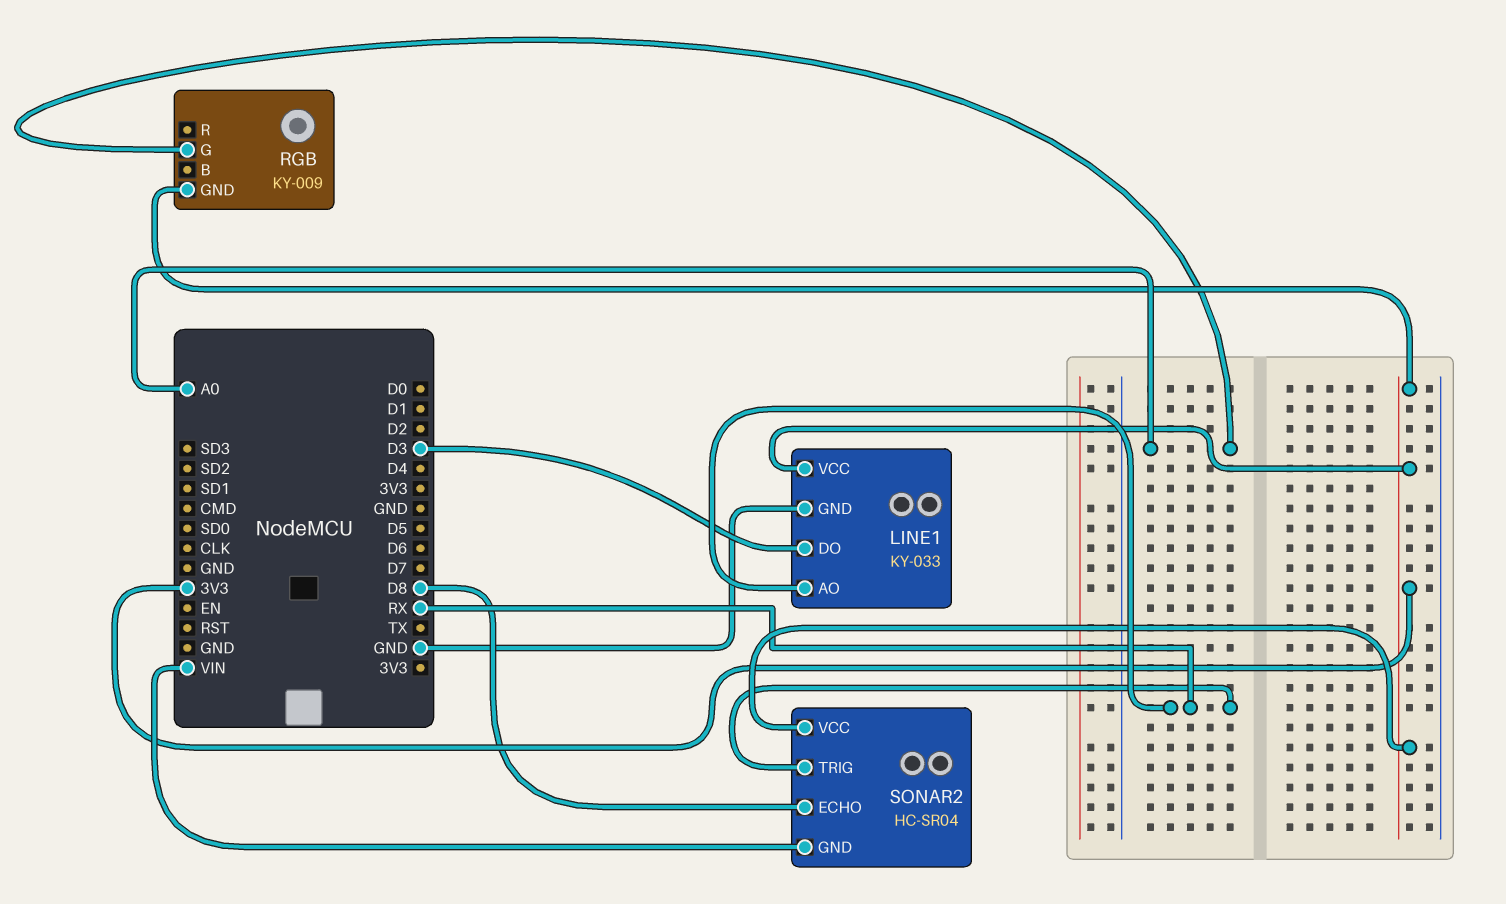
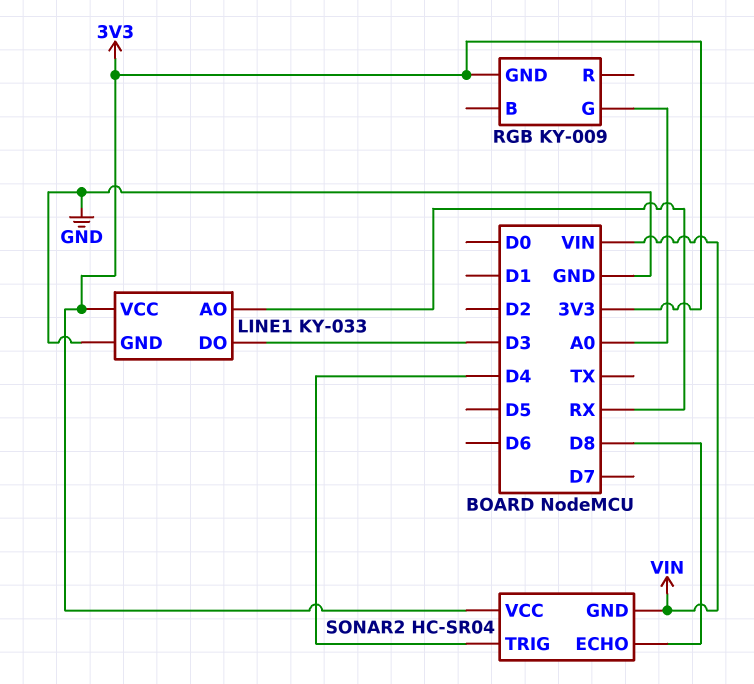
SONAR2 pin TRIG: RX -> D4

